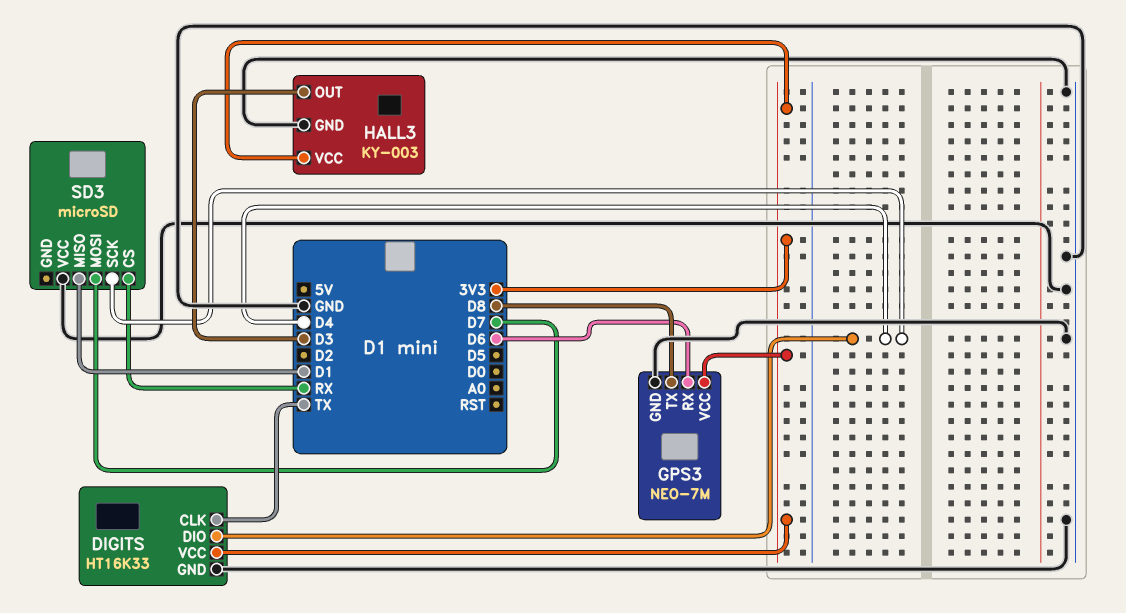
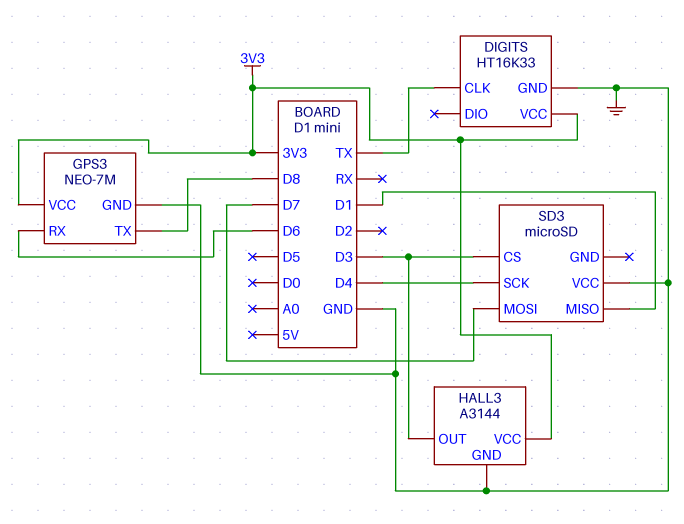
DIGITS pin DIO: D4 -> none
HALL3: KY-003 -> A3144
SD3 pin CS: RX -> D3

